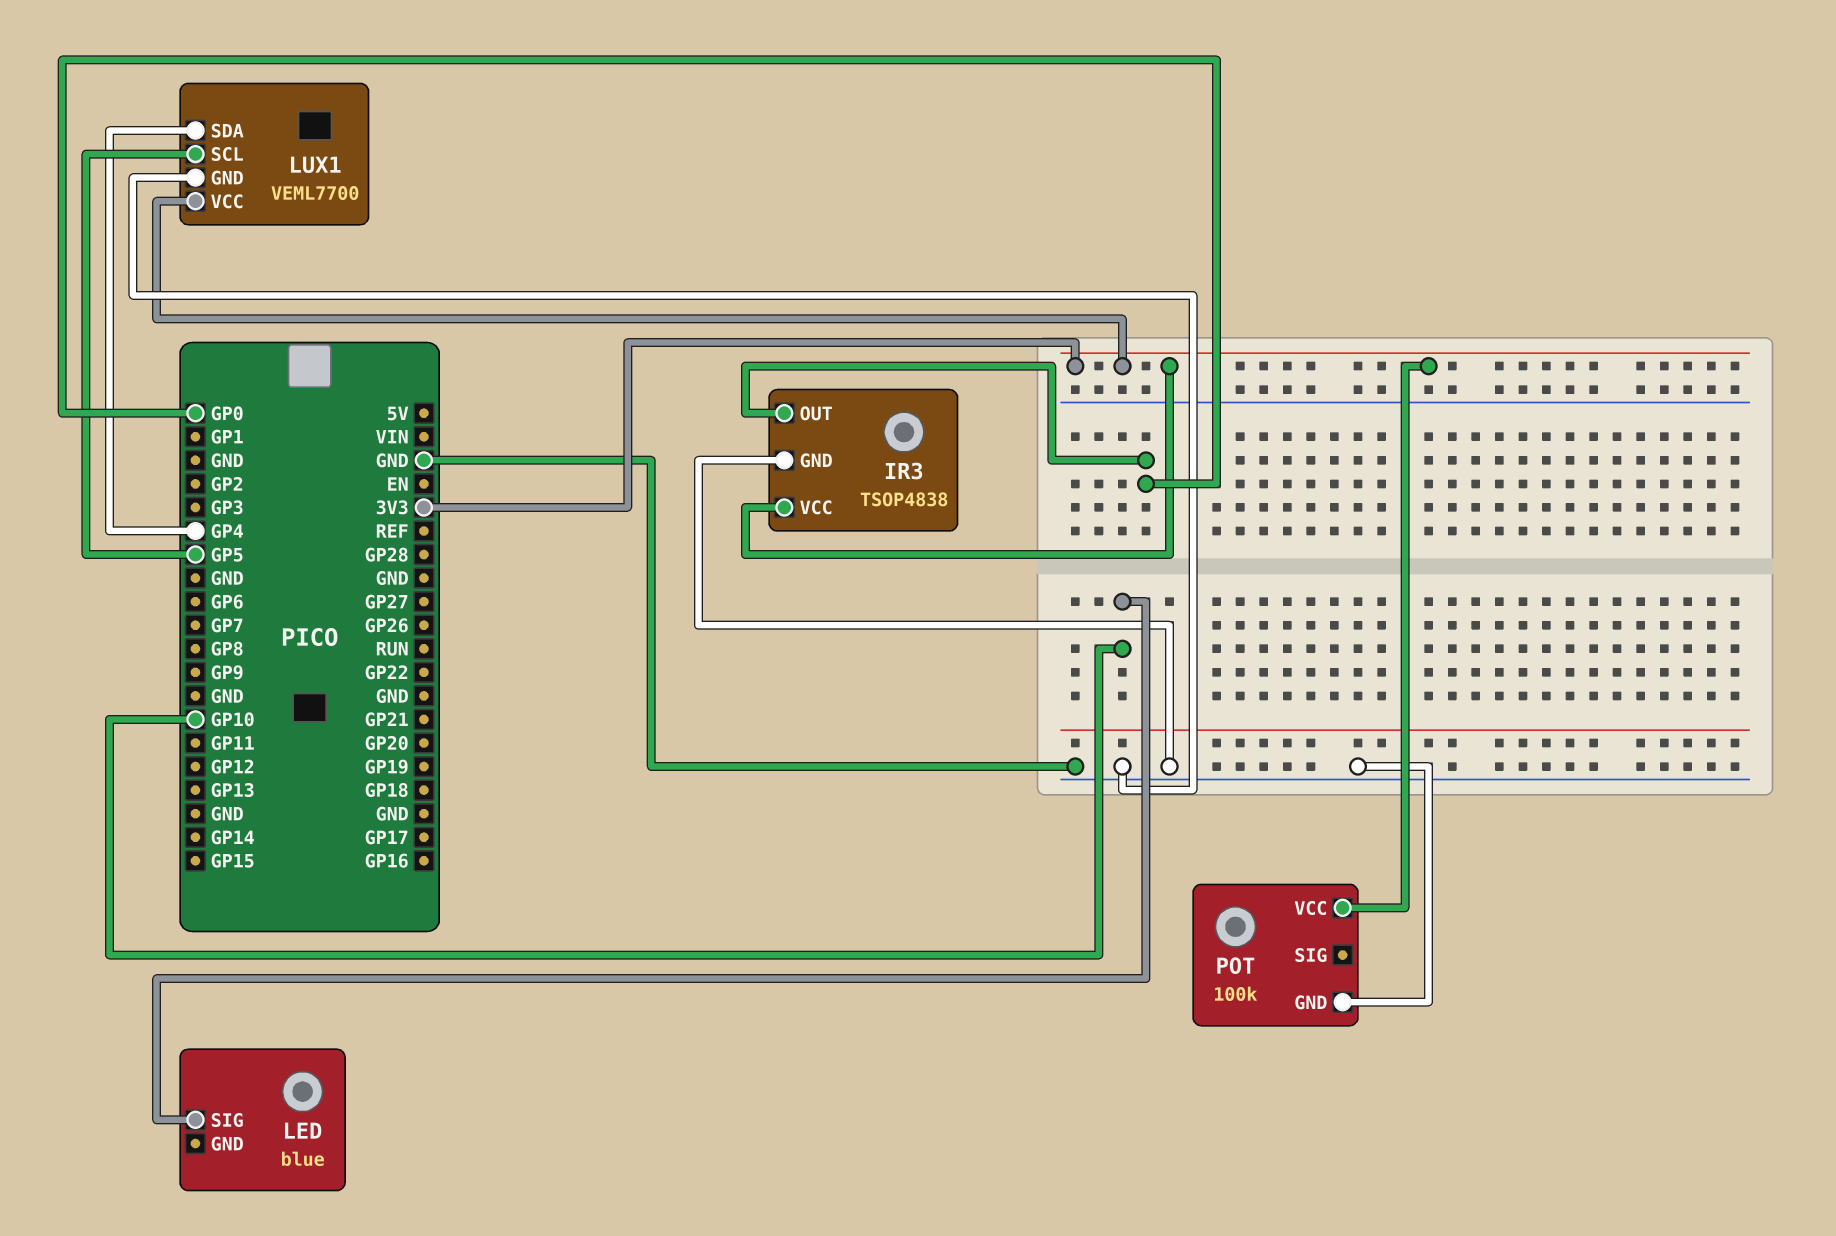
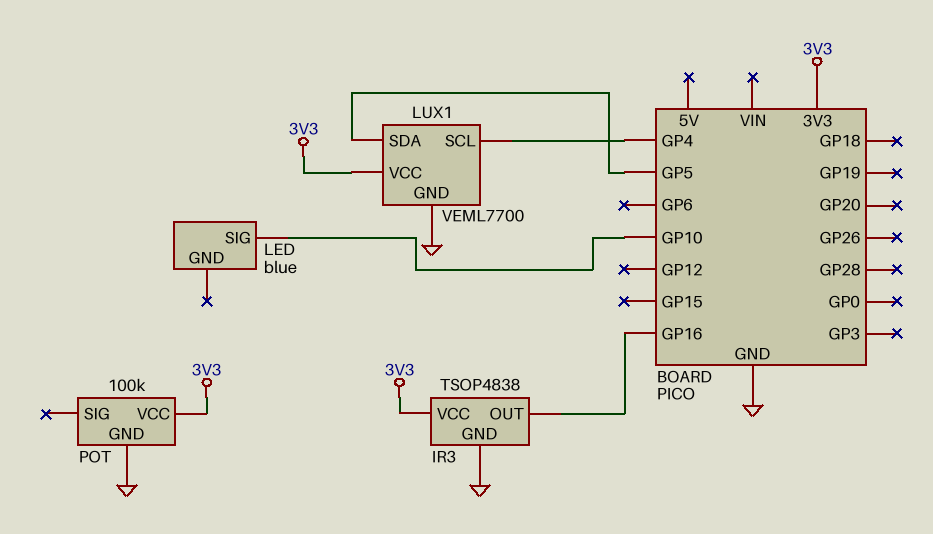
IR3 pin OUT: GP0 -> GP16
LUX1 pin SCL: GP5 -> GP4
LUX1 pin SDA: GP4 -> GP5

